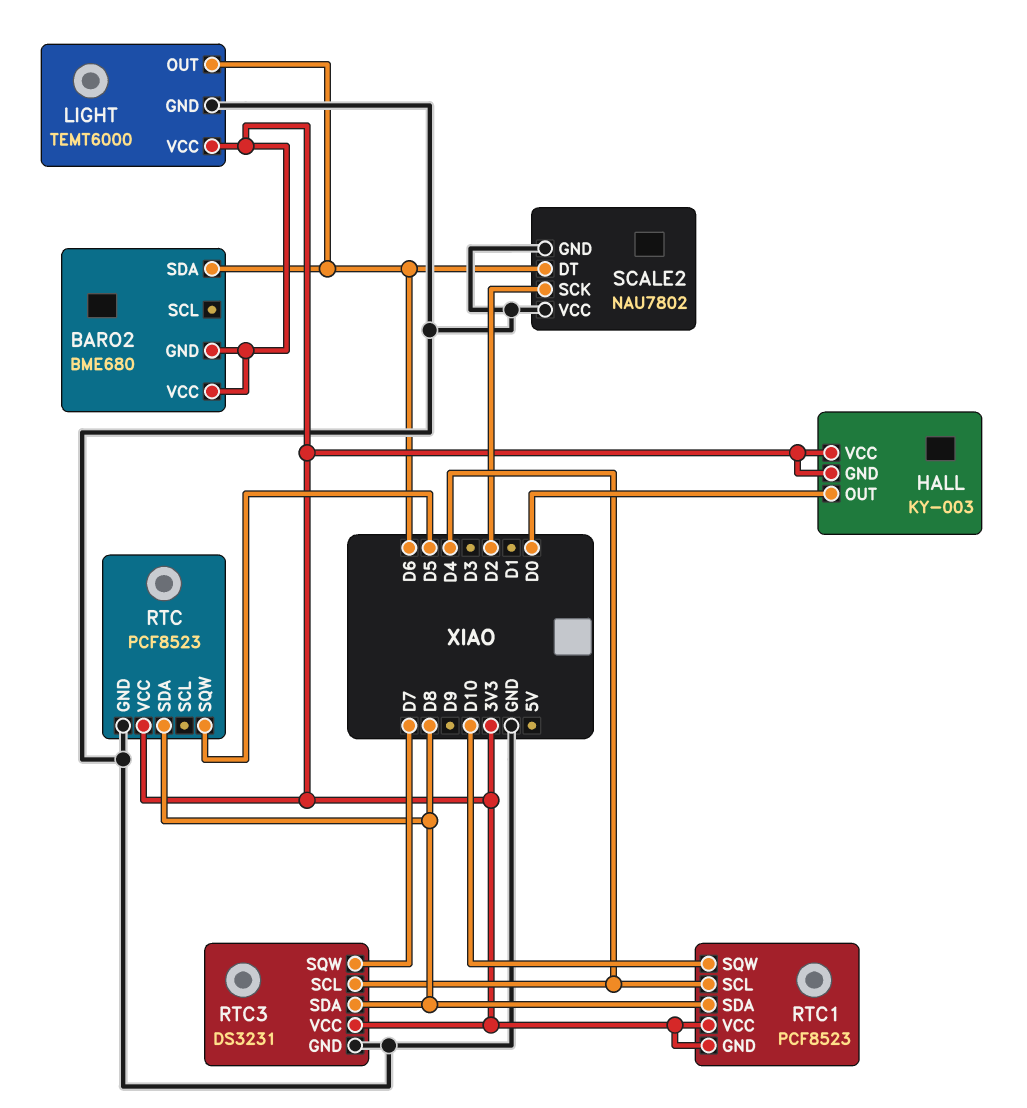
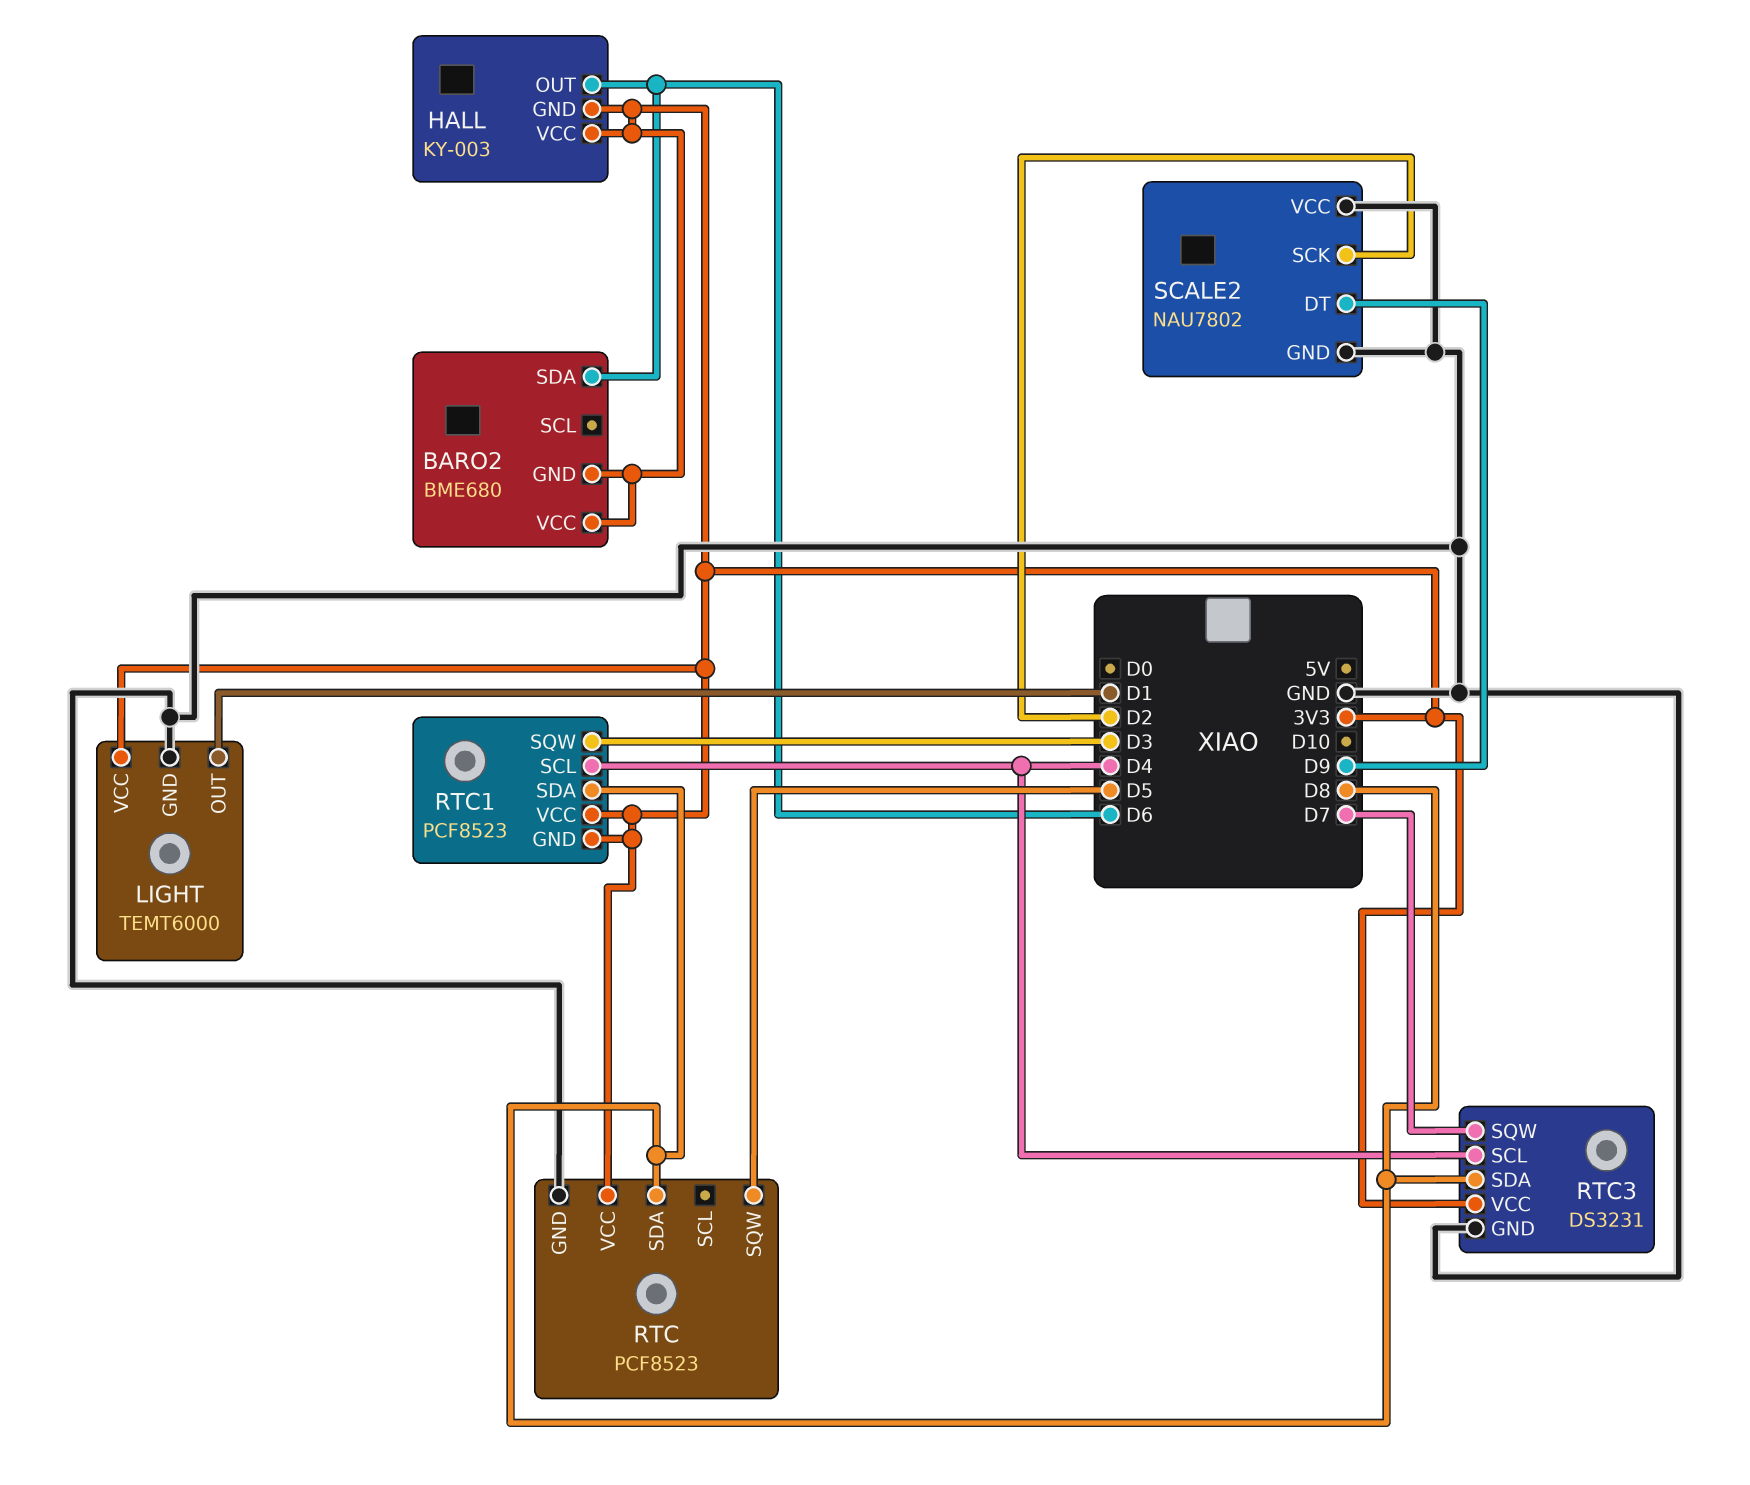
HALL pin OUT: D0 -> D6
LIGHT pin OUT: D6 -> D1
RTC1 pin SQW: D10 -> D3
SCALE2 pin DT: D6 -> D9

